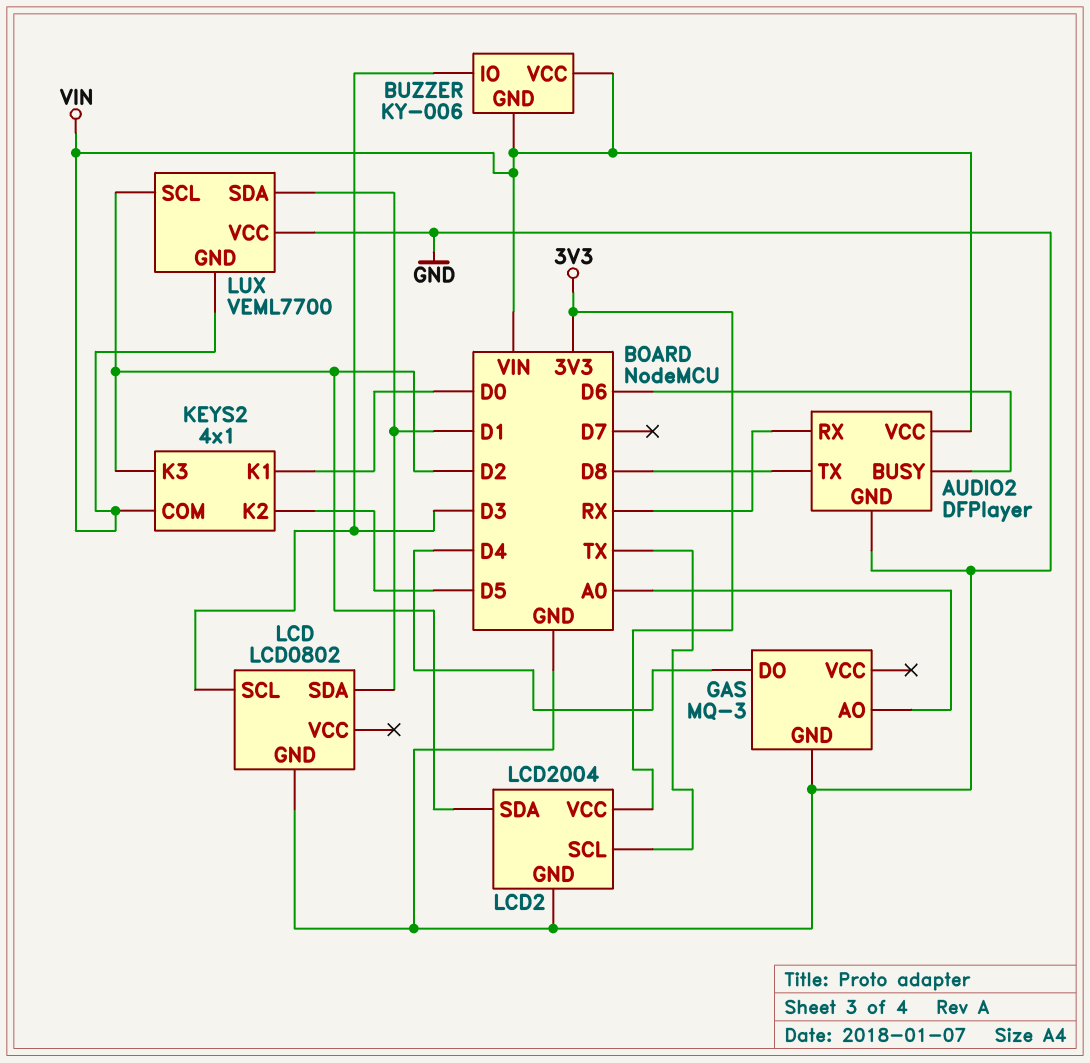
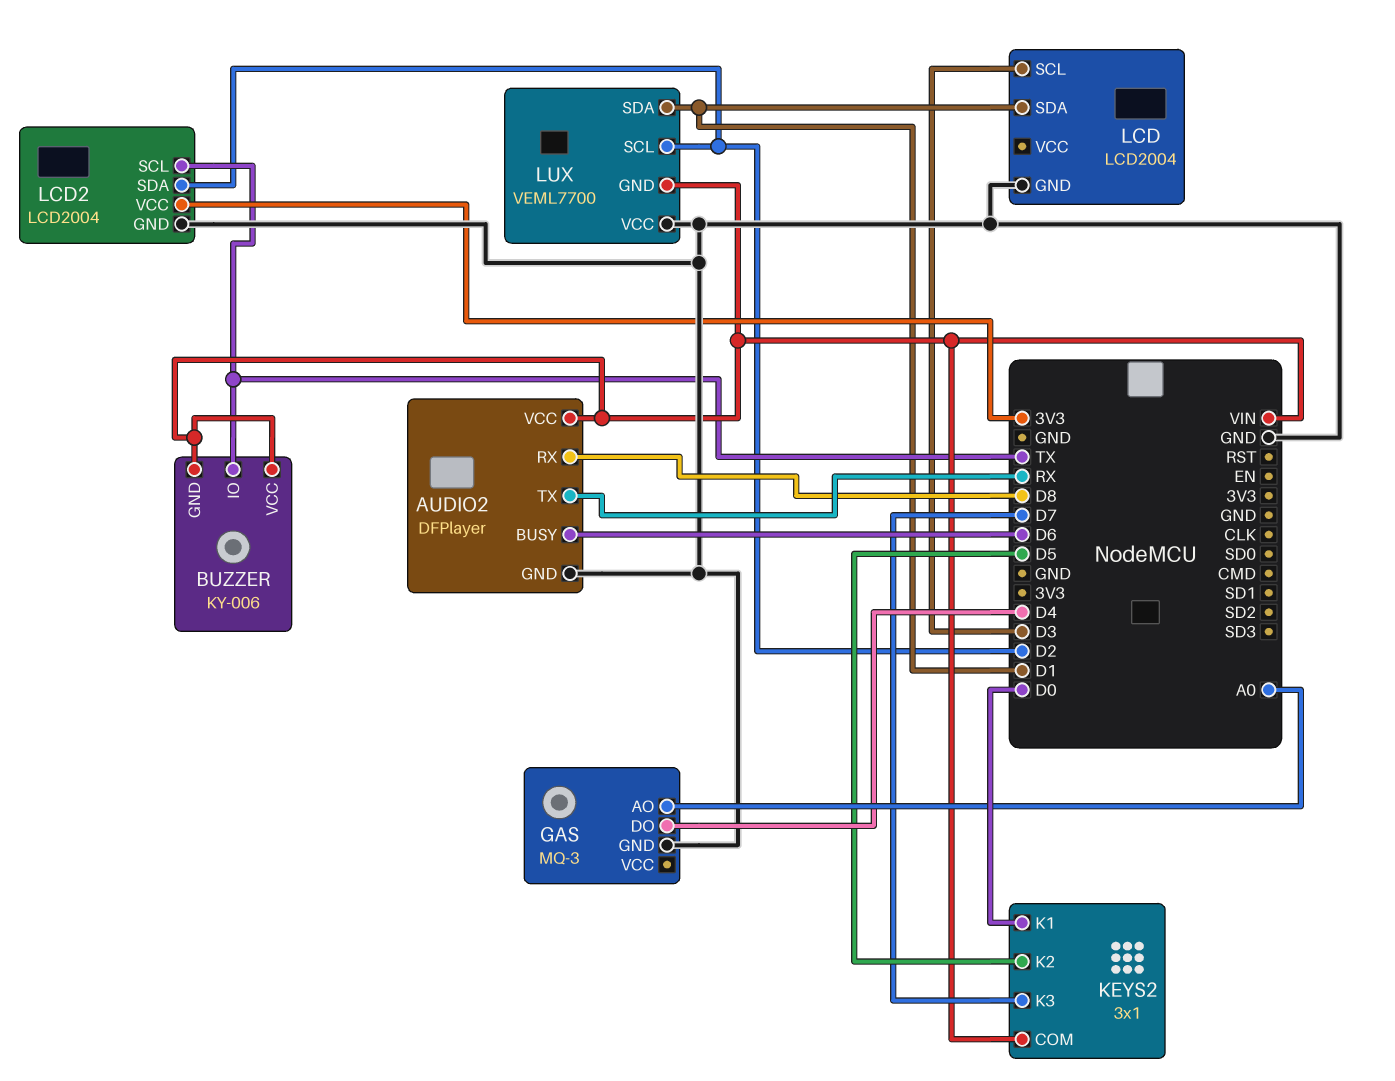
AUDIO2 pin RX: RX -> D8
AUDIO2 pin TX: D8 -> RX
BUZZER pin IO: D3 -> TX
KEYS2: 4x1 -> 3x1
KEYS2 pin K3: D2 -> D7
LCD: LCD0802 -> LCD2004

